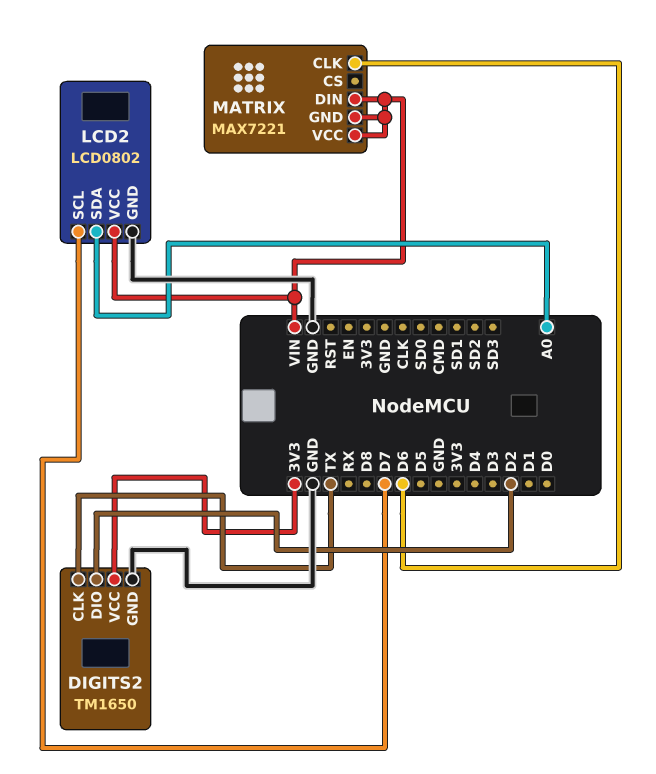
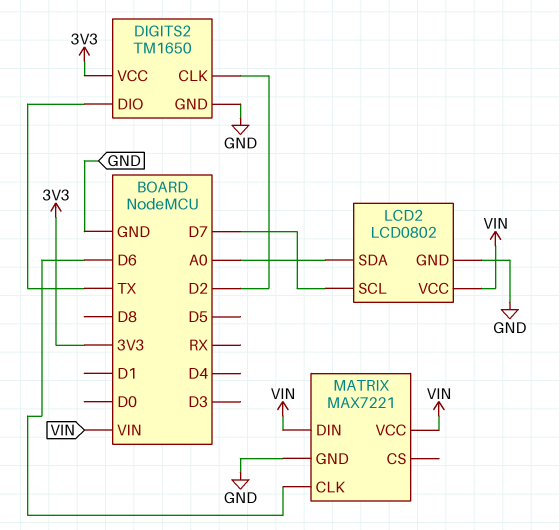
DIGITS2 pin CLK: TX -> D2
DIGITS2 pin DIO: D2 -> TX
MATRIX pin GND: VIN -> GND

